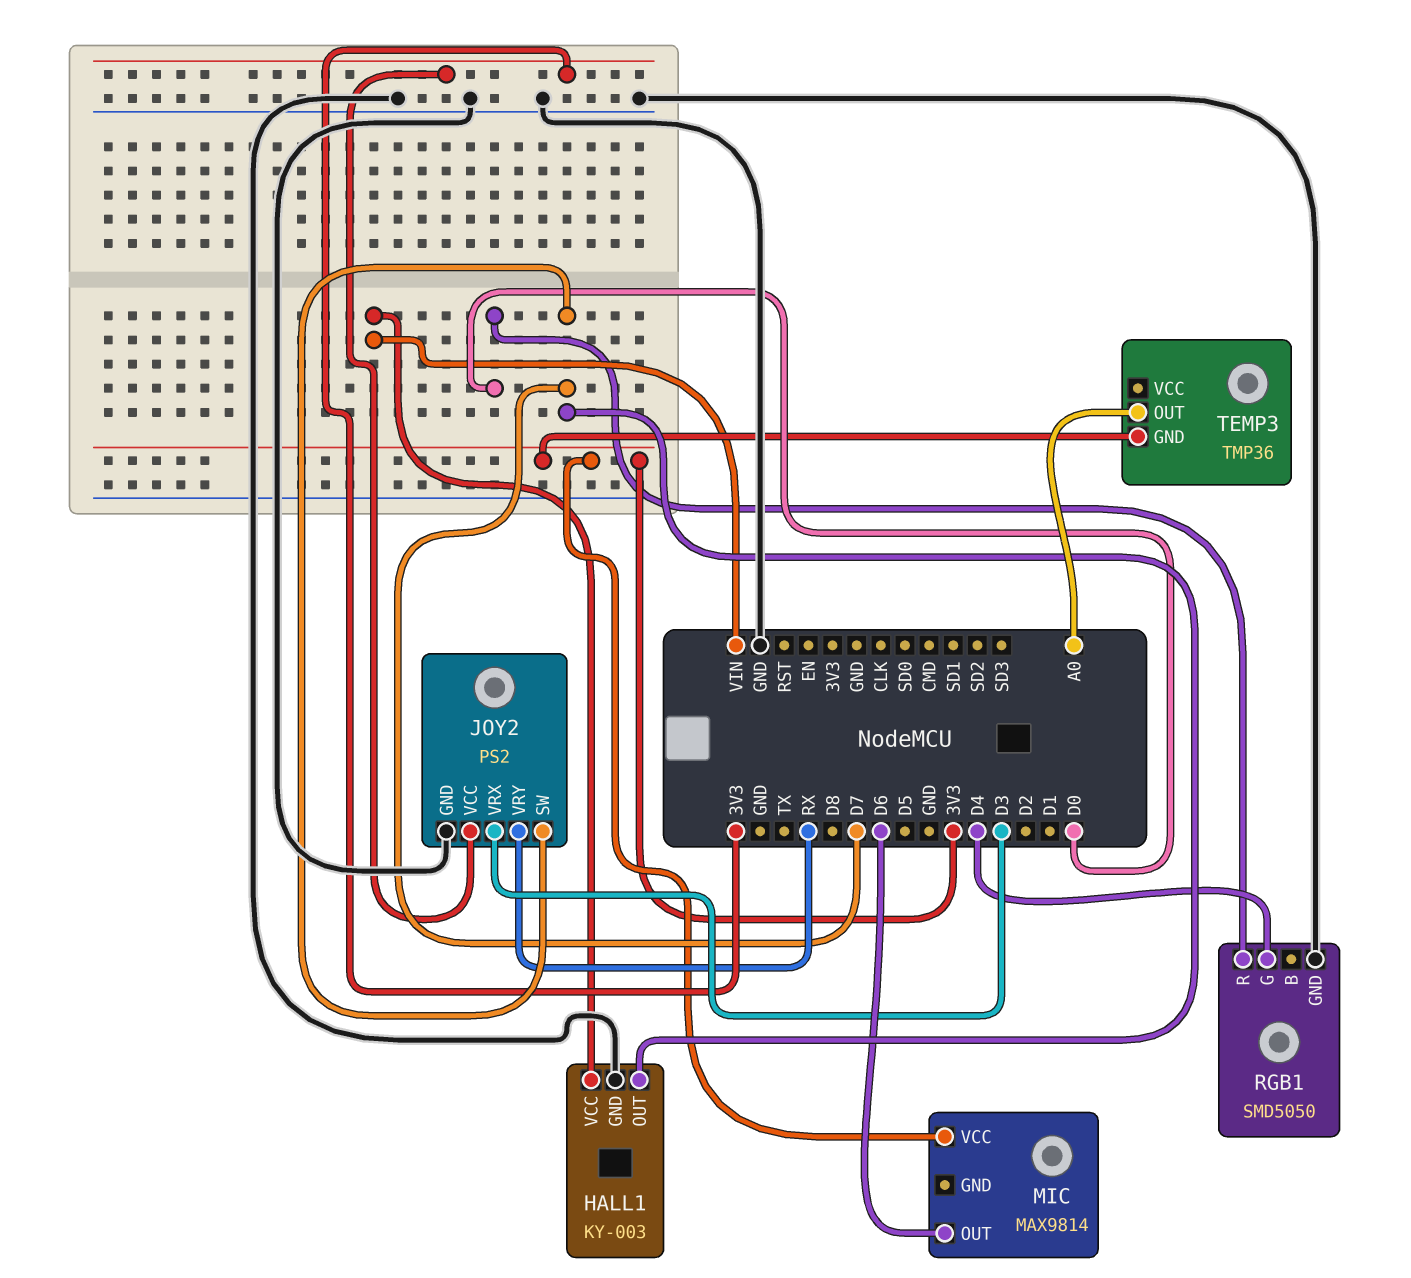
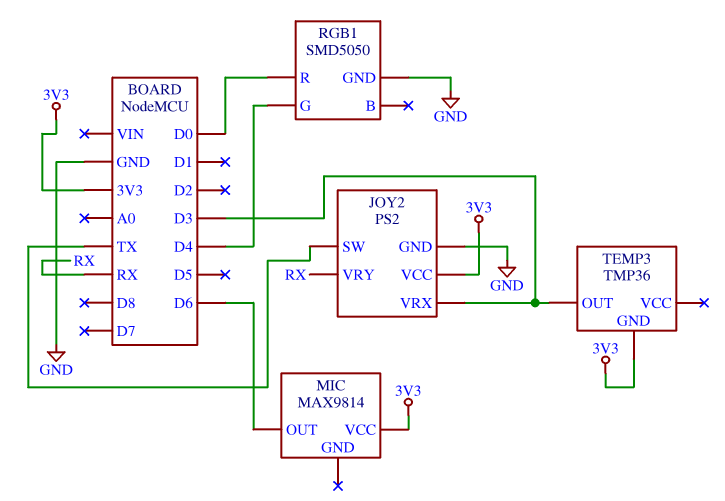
HALL1: KY-003 -> none
HALL1 pin GND: GND -> none
HALL1 pin OUT: D7 -> none
HALL1 pin VCC: VIN -> none
JOY2 pin SW: D7 -> TX
TEMP3 pin OUT: A0 -> D3

